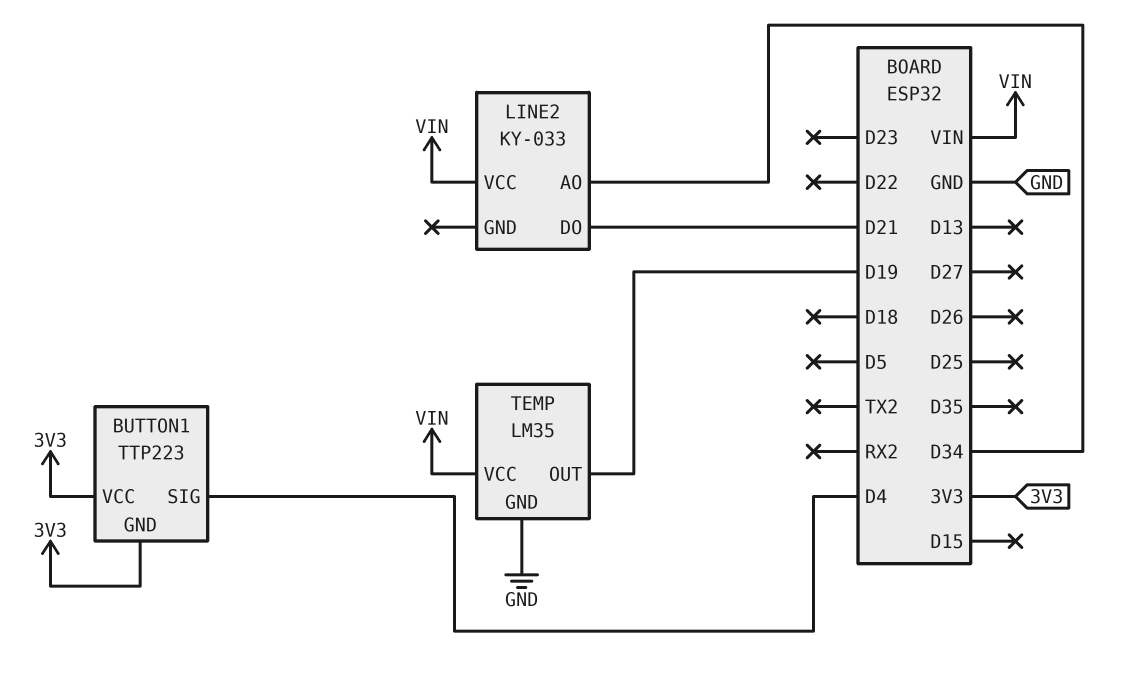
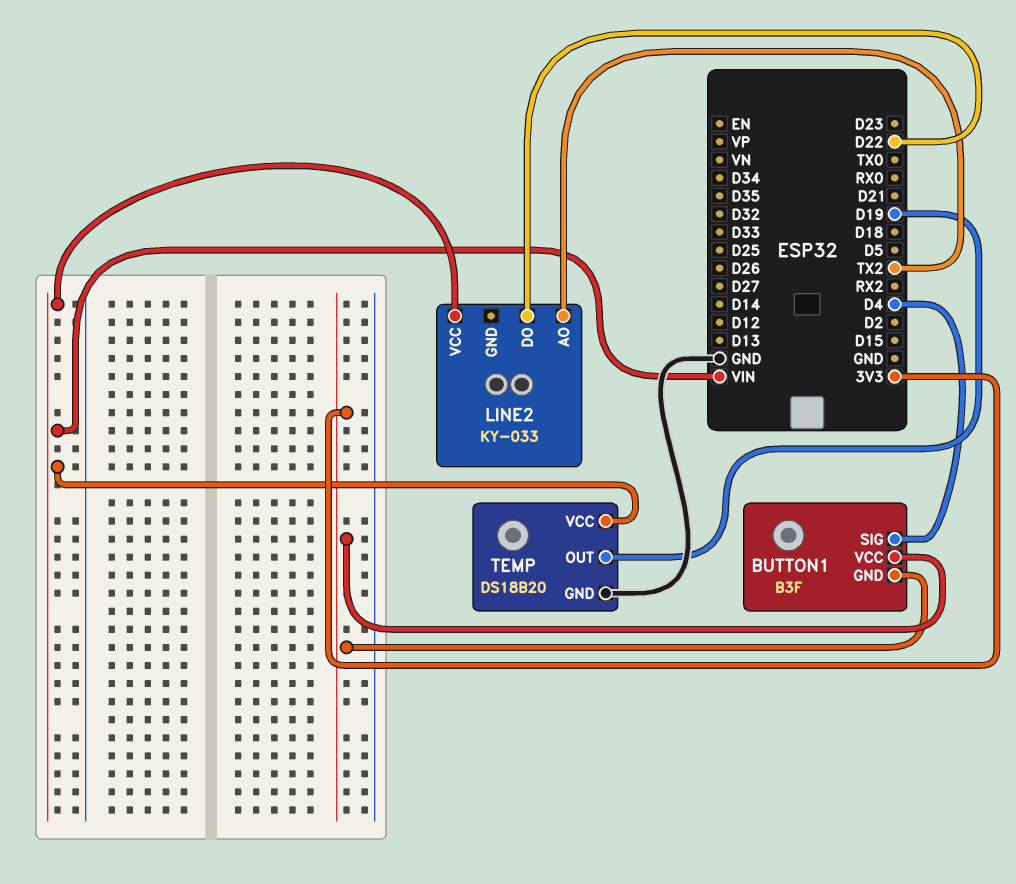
BUTTON1: TTP223 -> B3F
LINE2 pin AO: D34 -> TX2
LINE2 pin DO: D21 -> D22
TEMP: LM35 -> DS18B20

